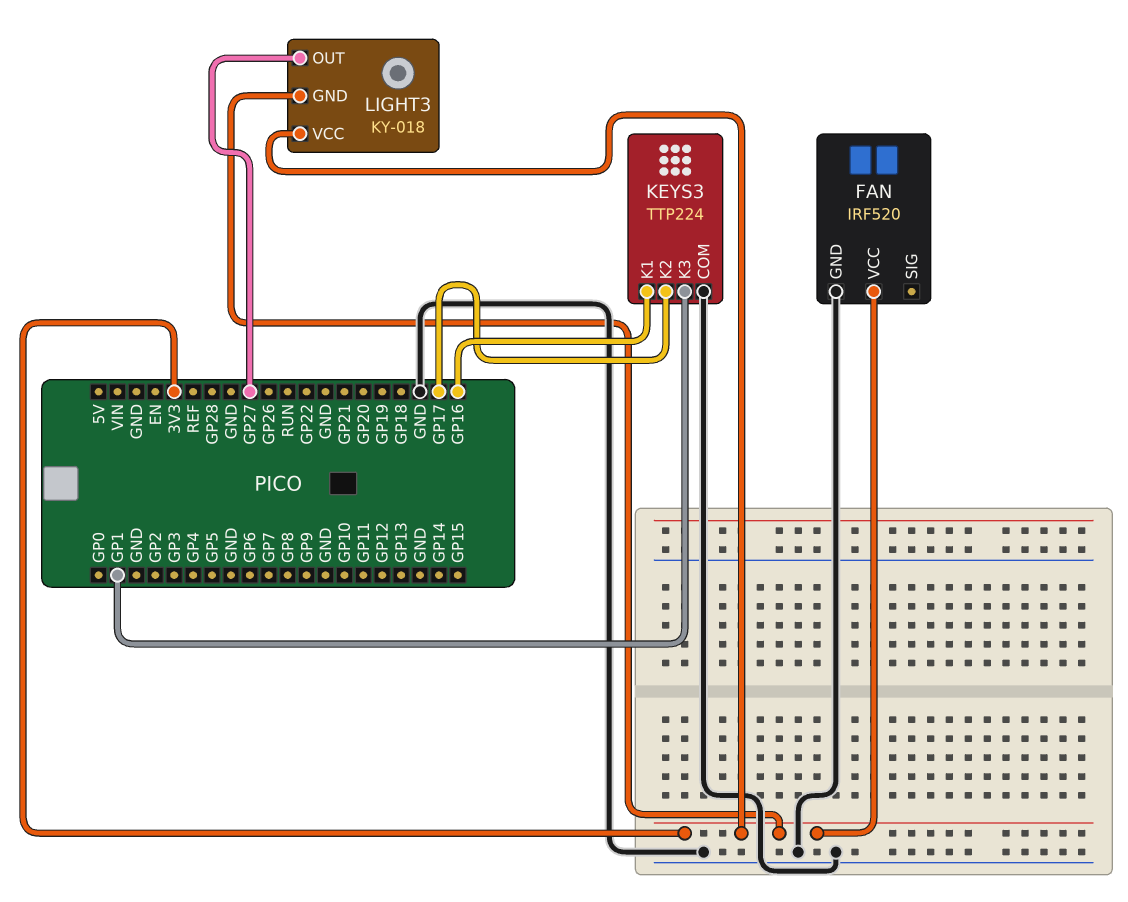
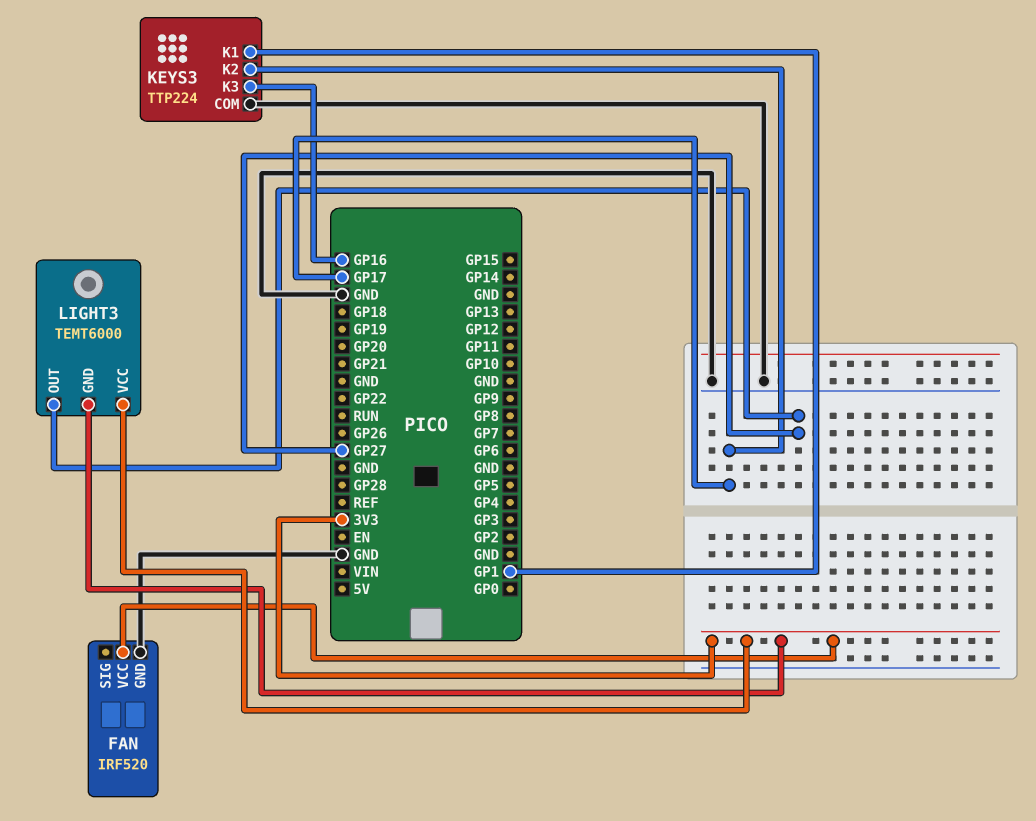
KEYS3 pin K1: GP16 -> GP1
KEYS3 pin K3: GP1 -> GP16
LIGHT3: KY-018 -> TEMT6000

